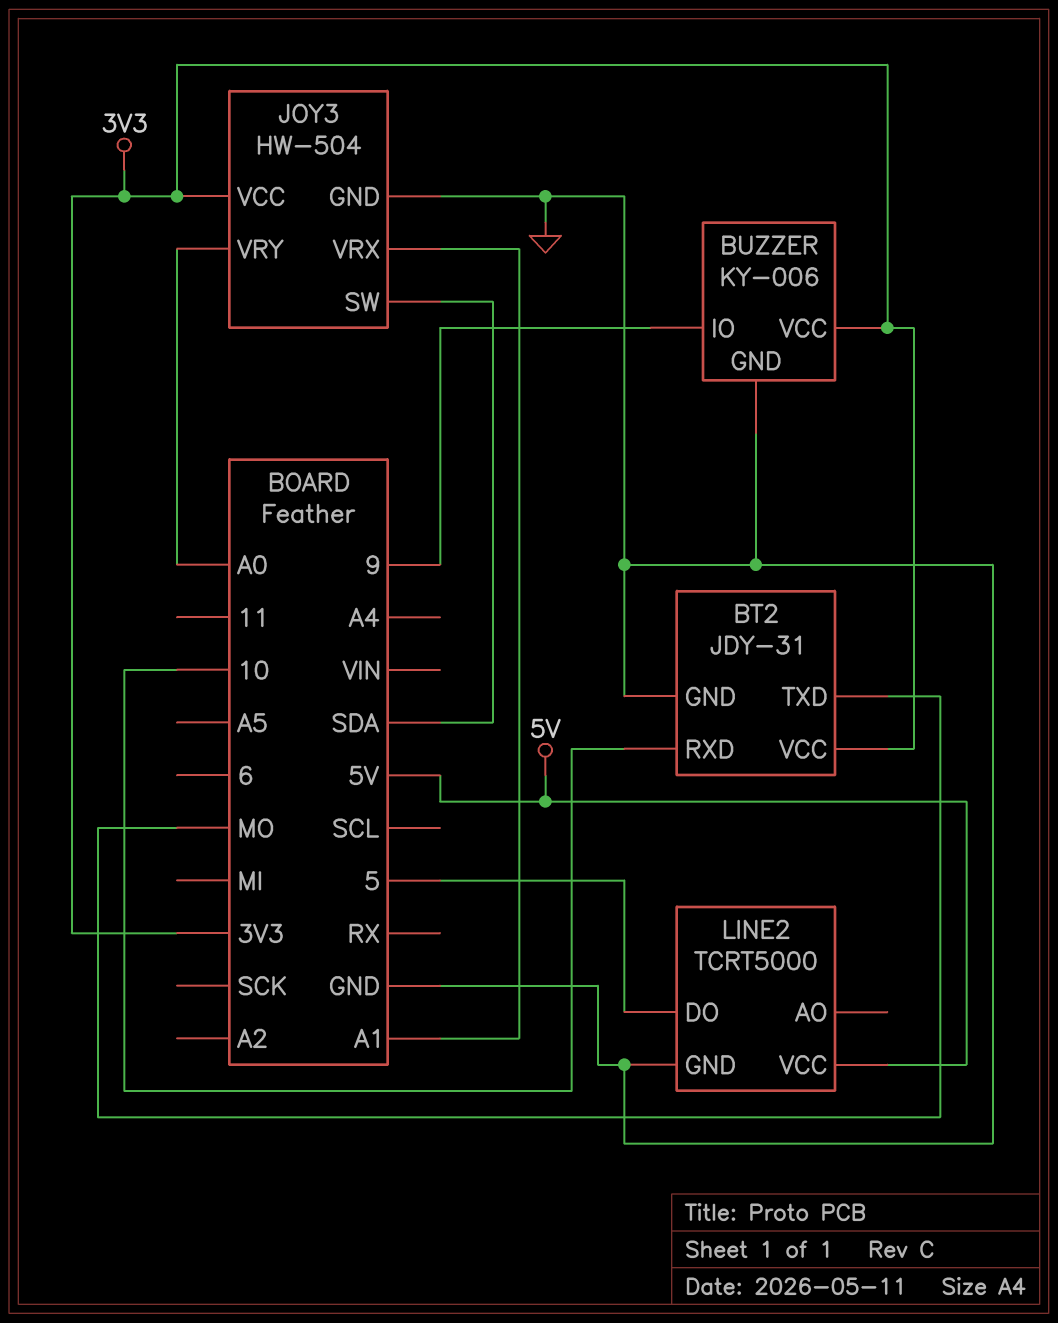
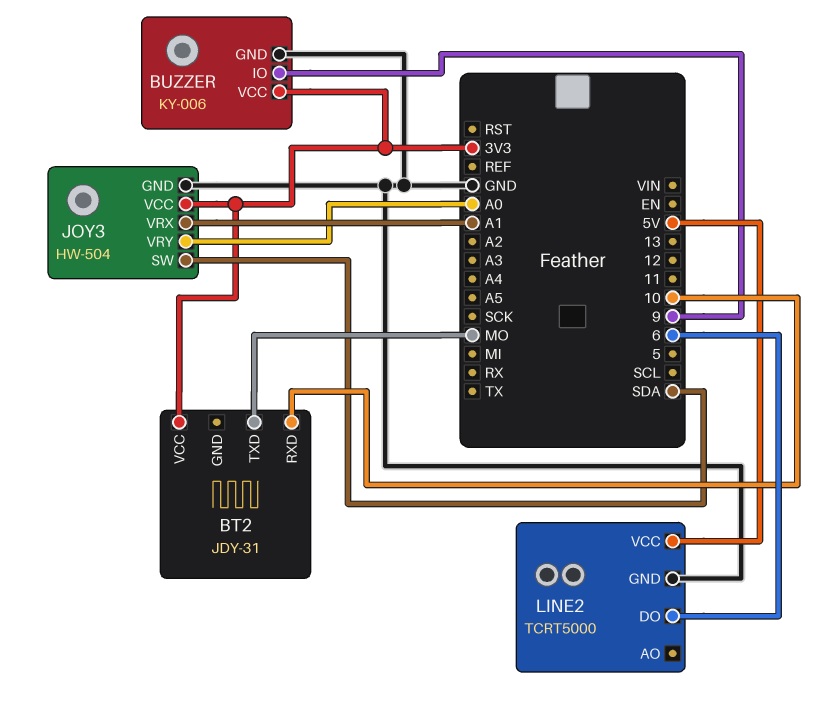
BT2 pin GND: GND -> none
LINE2 pin DO: 5 -> 6

